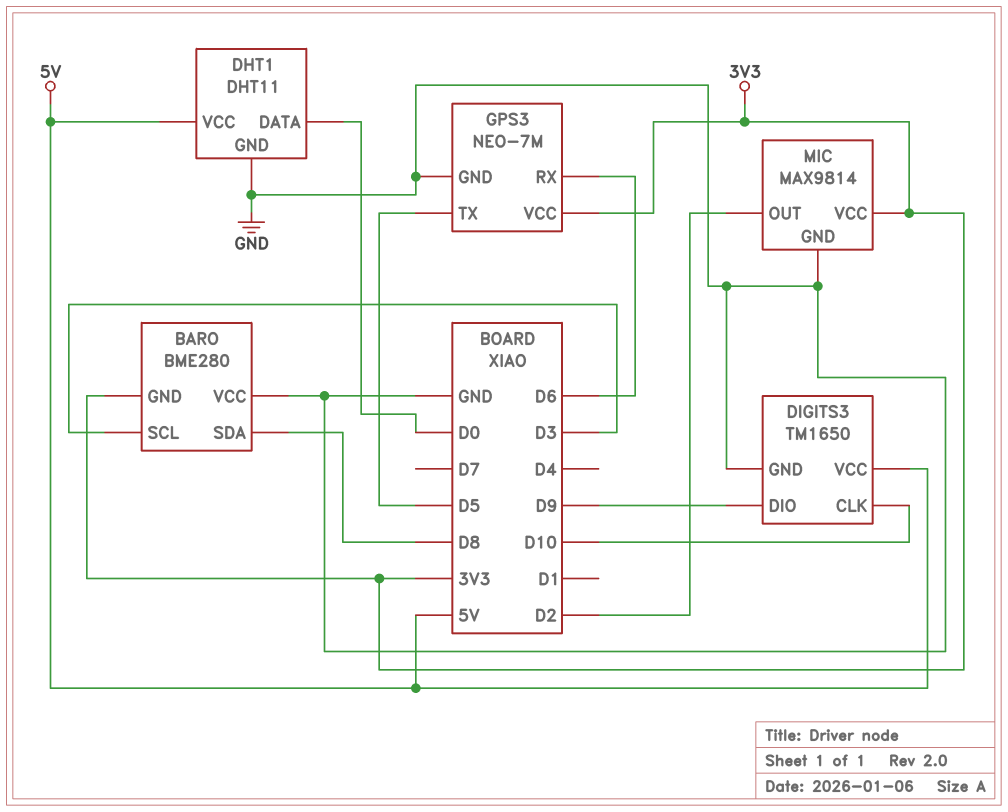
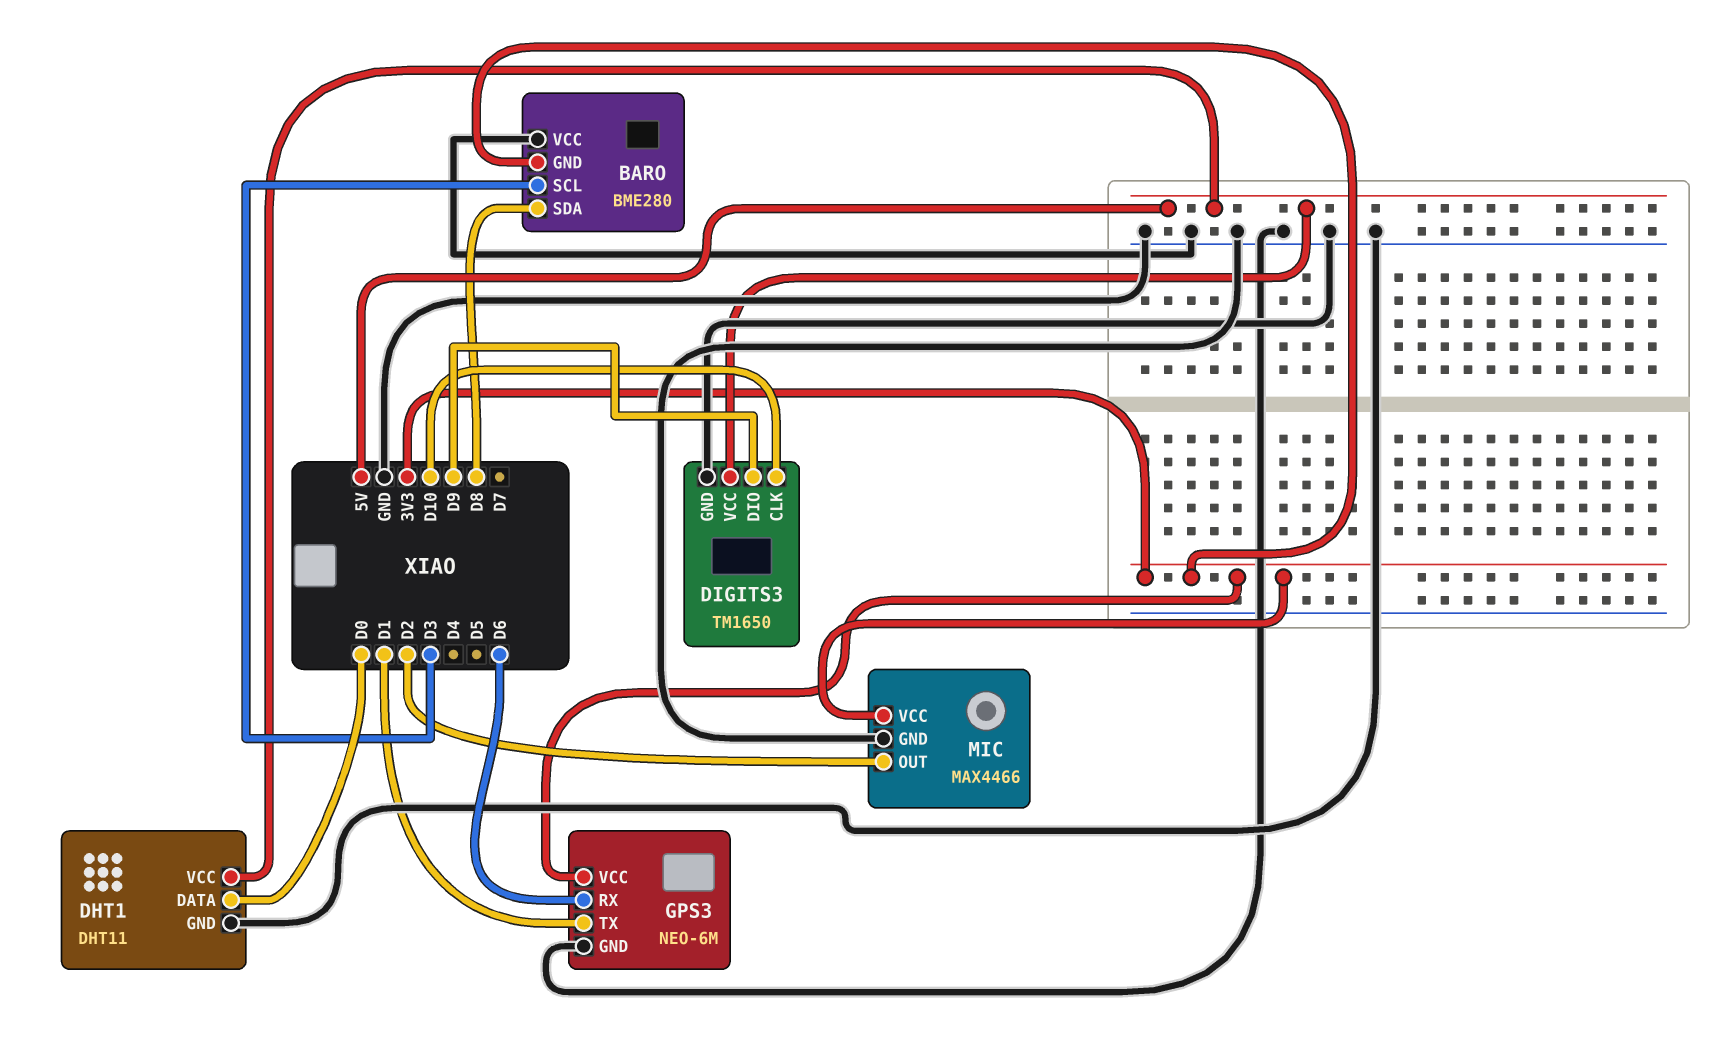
GPS3: NEO-7M -> NEO-6M
GPS3 pin TX: D5 -> D1
MIC: MAX9814 -> MAX4466

